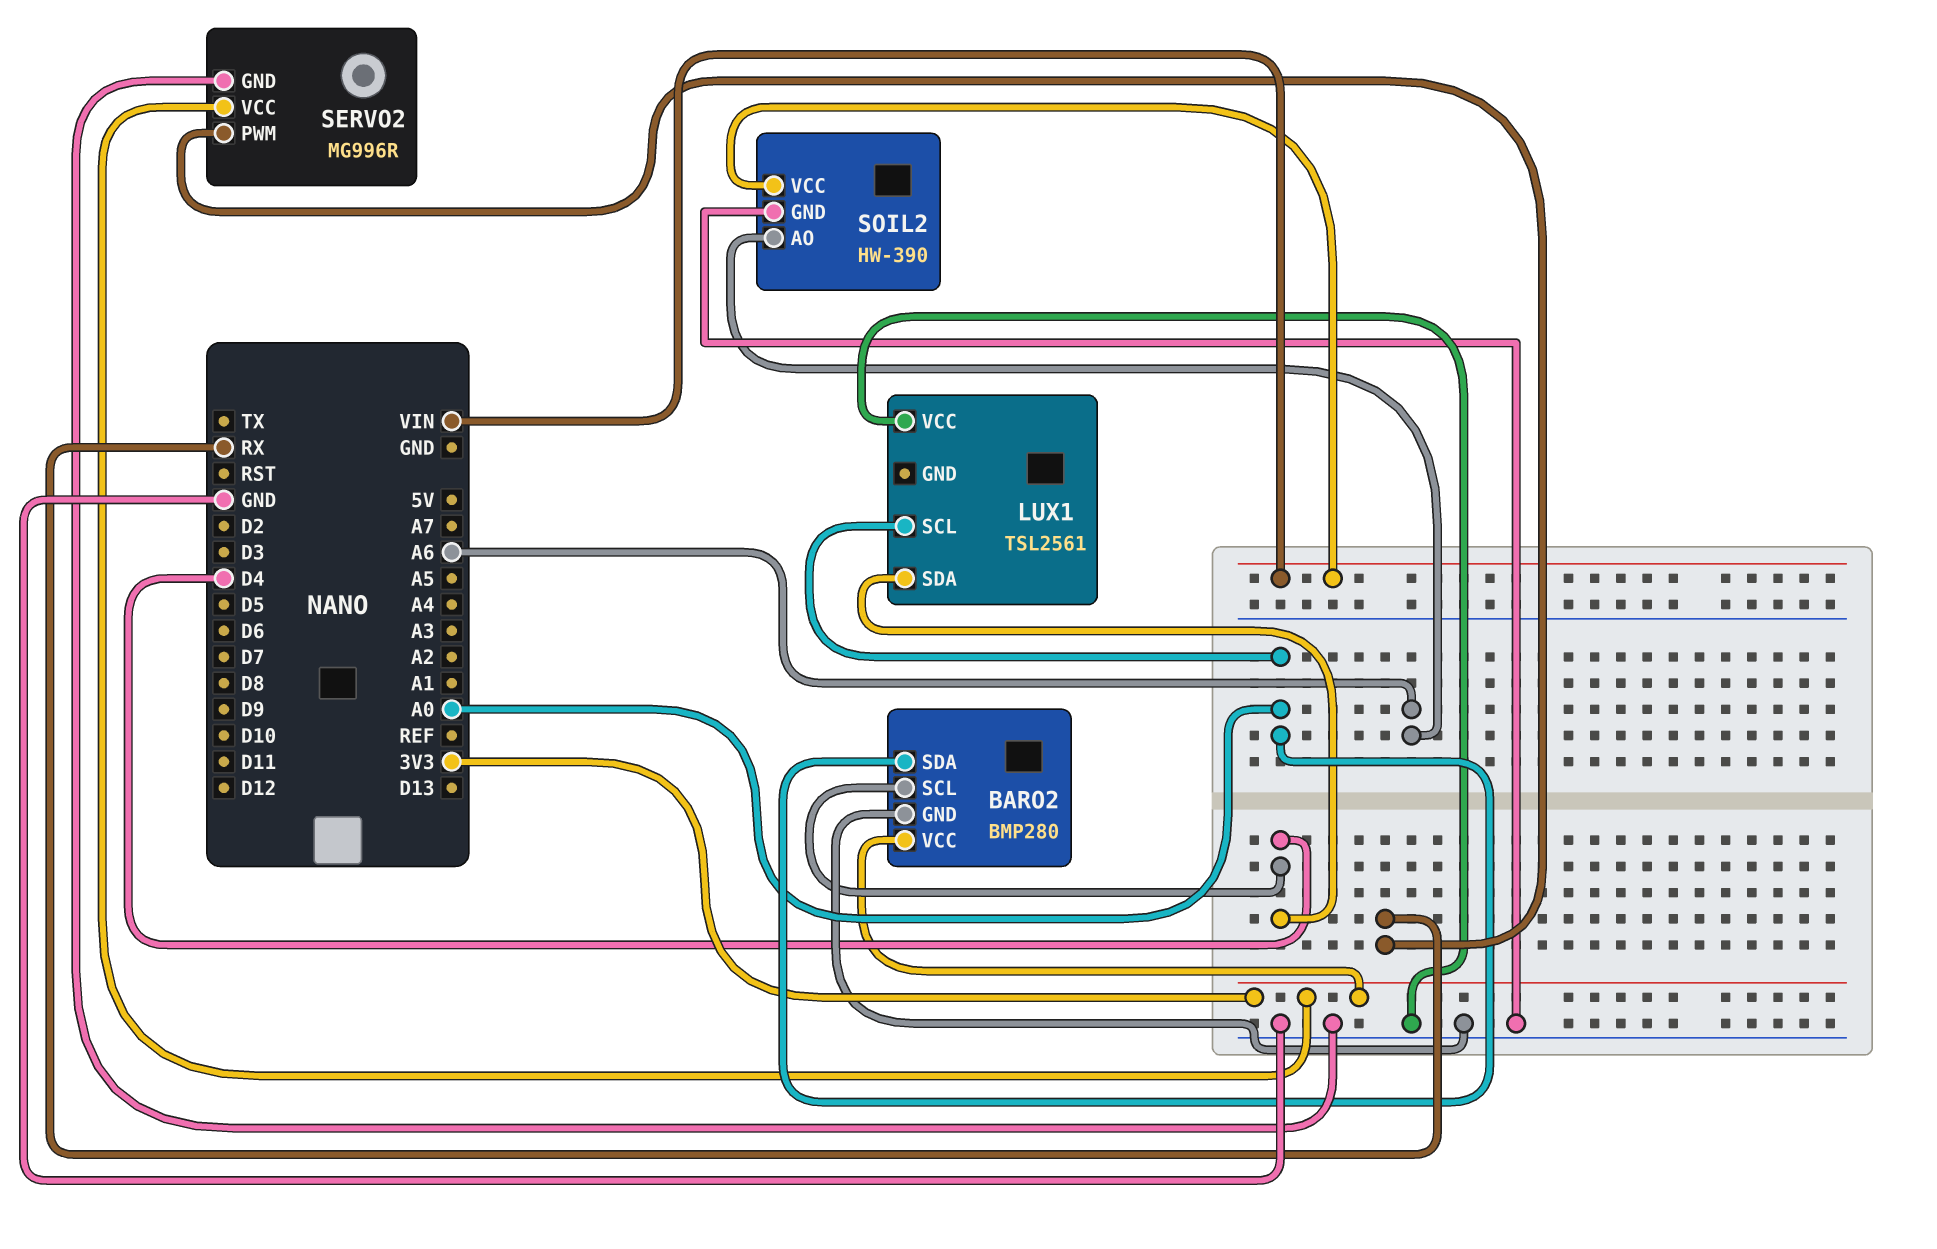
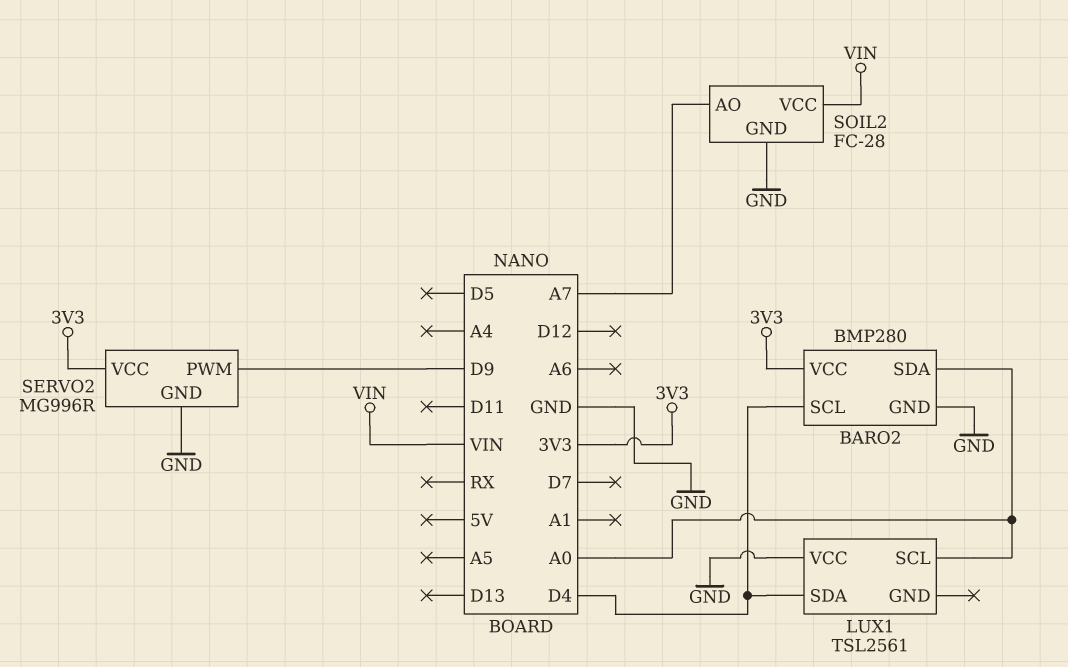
SERVO2 pin PWM: RX -> D9
SOIL2: HW-390 -> FC-28
SOIL2 pin AO: A6 -> A7

